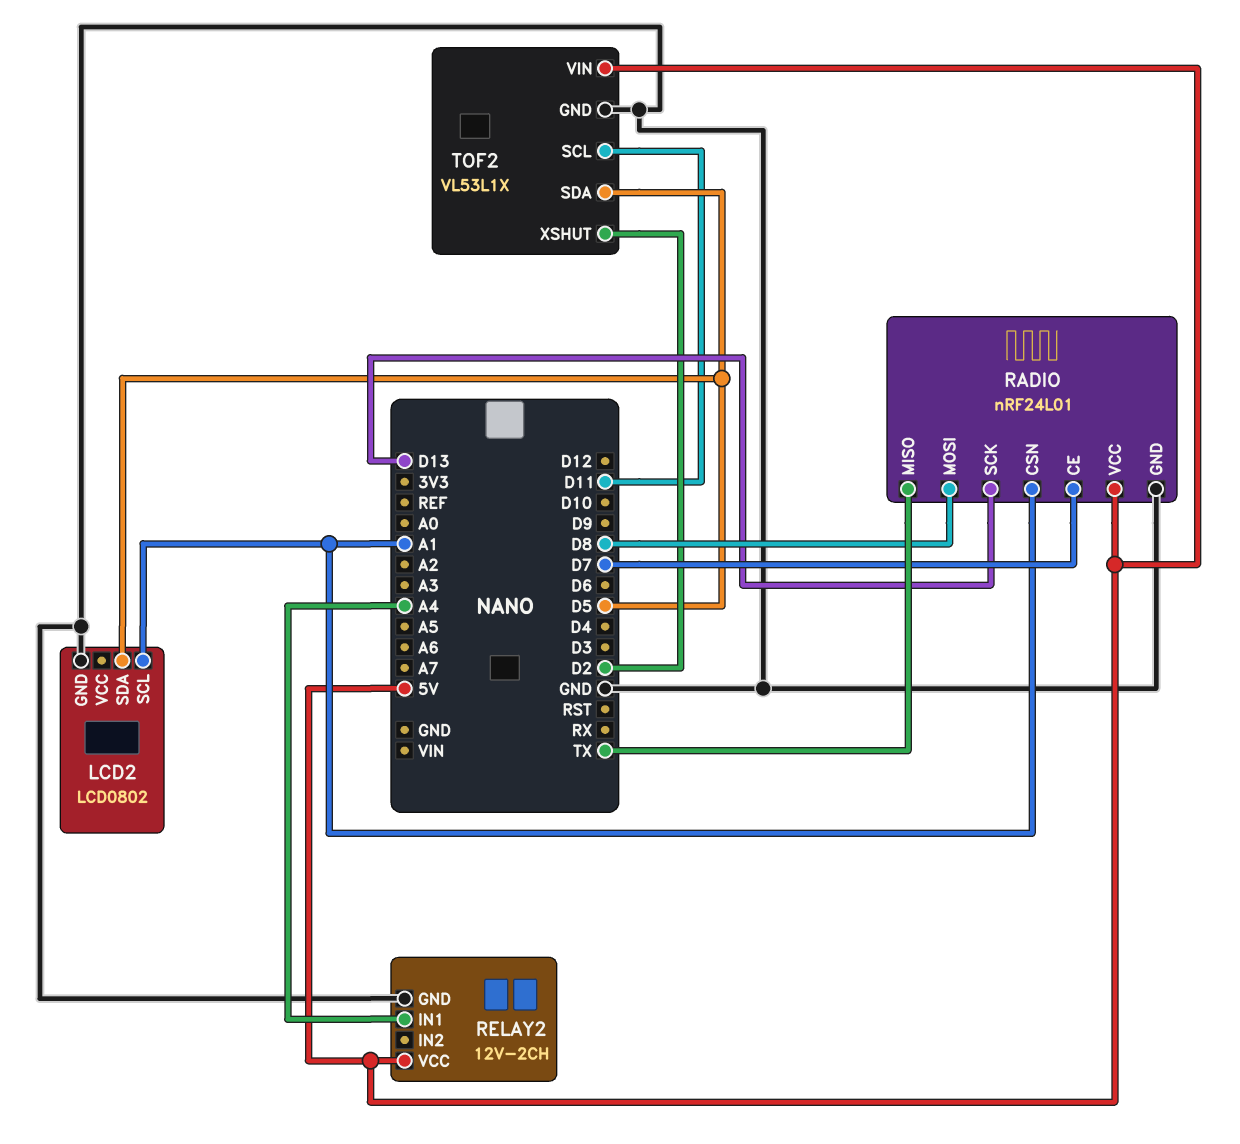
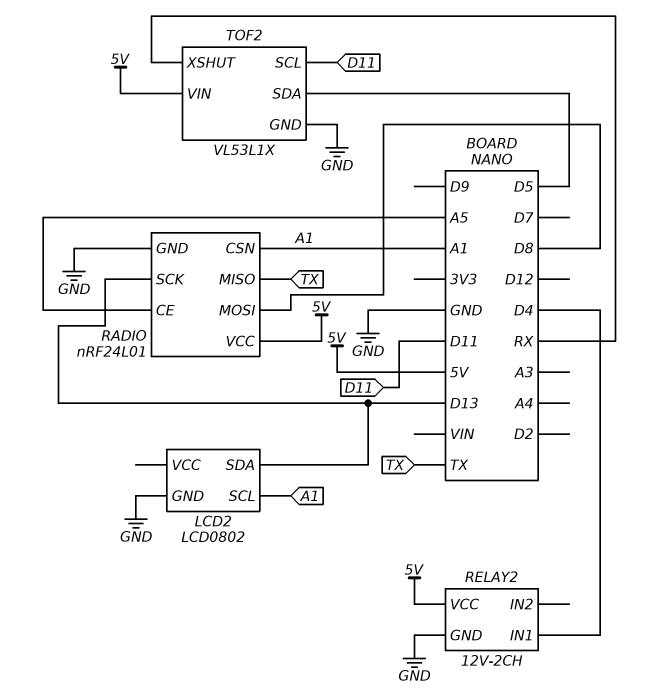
LCD2 pin SDA: D5 -> D13
RADIO pin CE: D7 -> A5
RELAY2 pin IN1: A4 -> D4
TOF2 pin XSHUT: D2 -> RX

